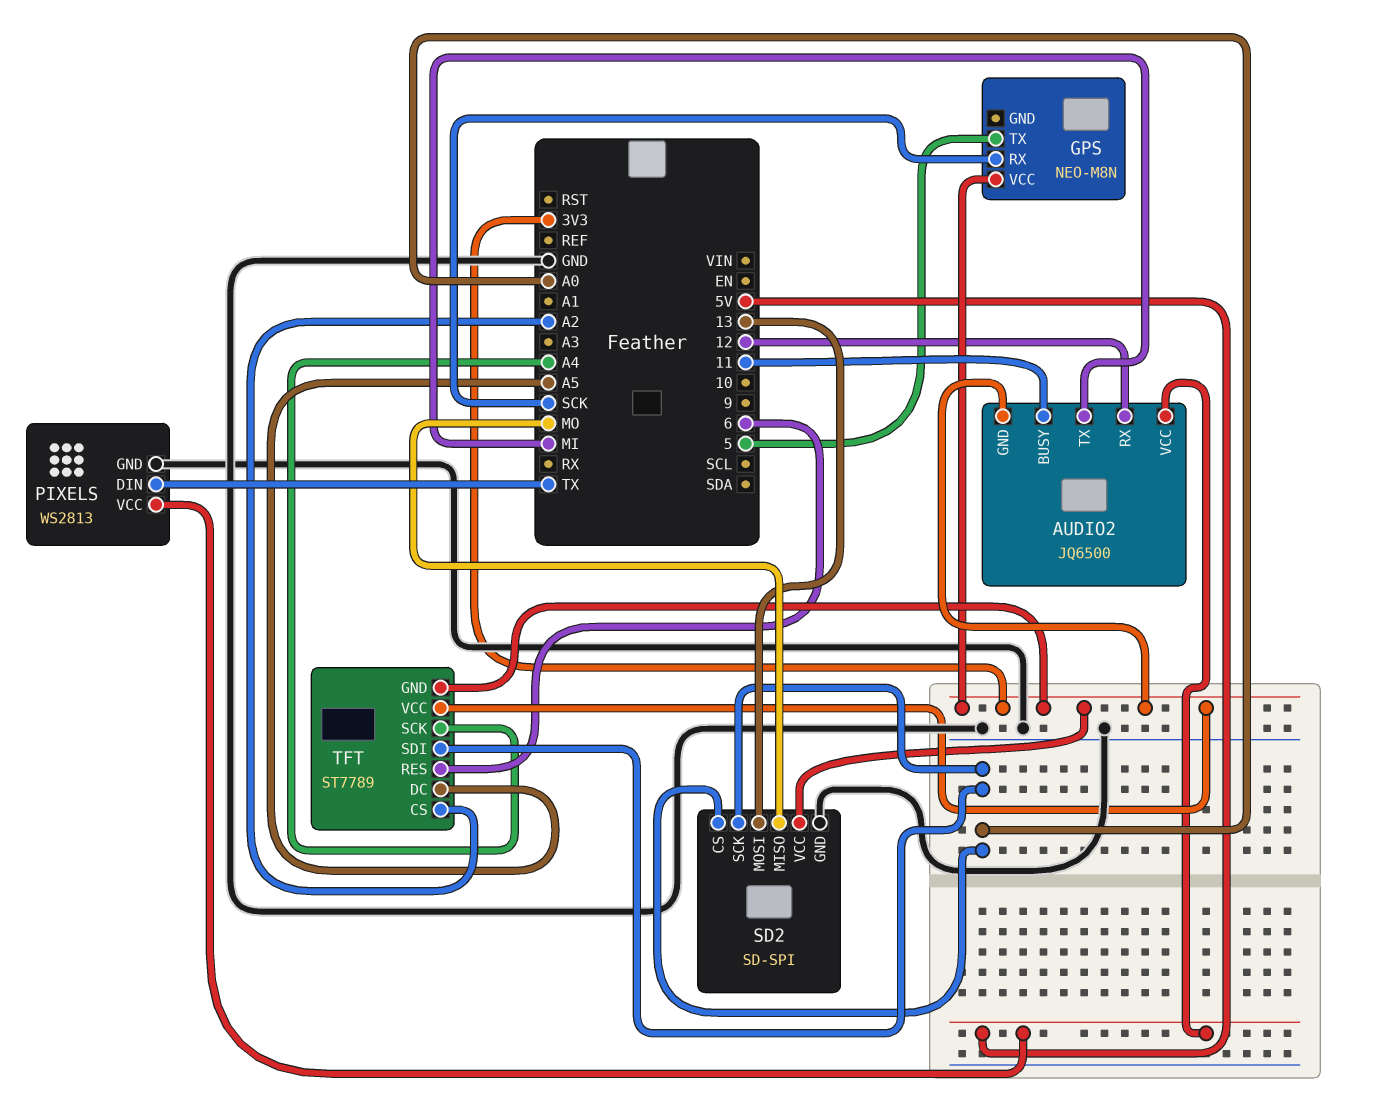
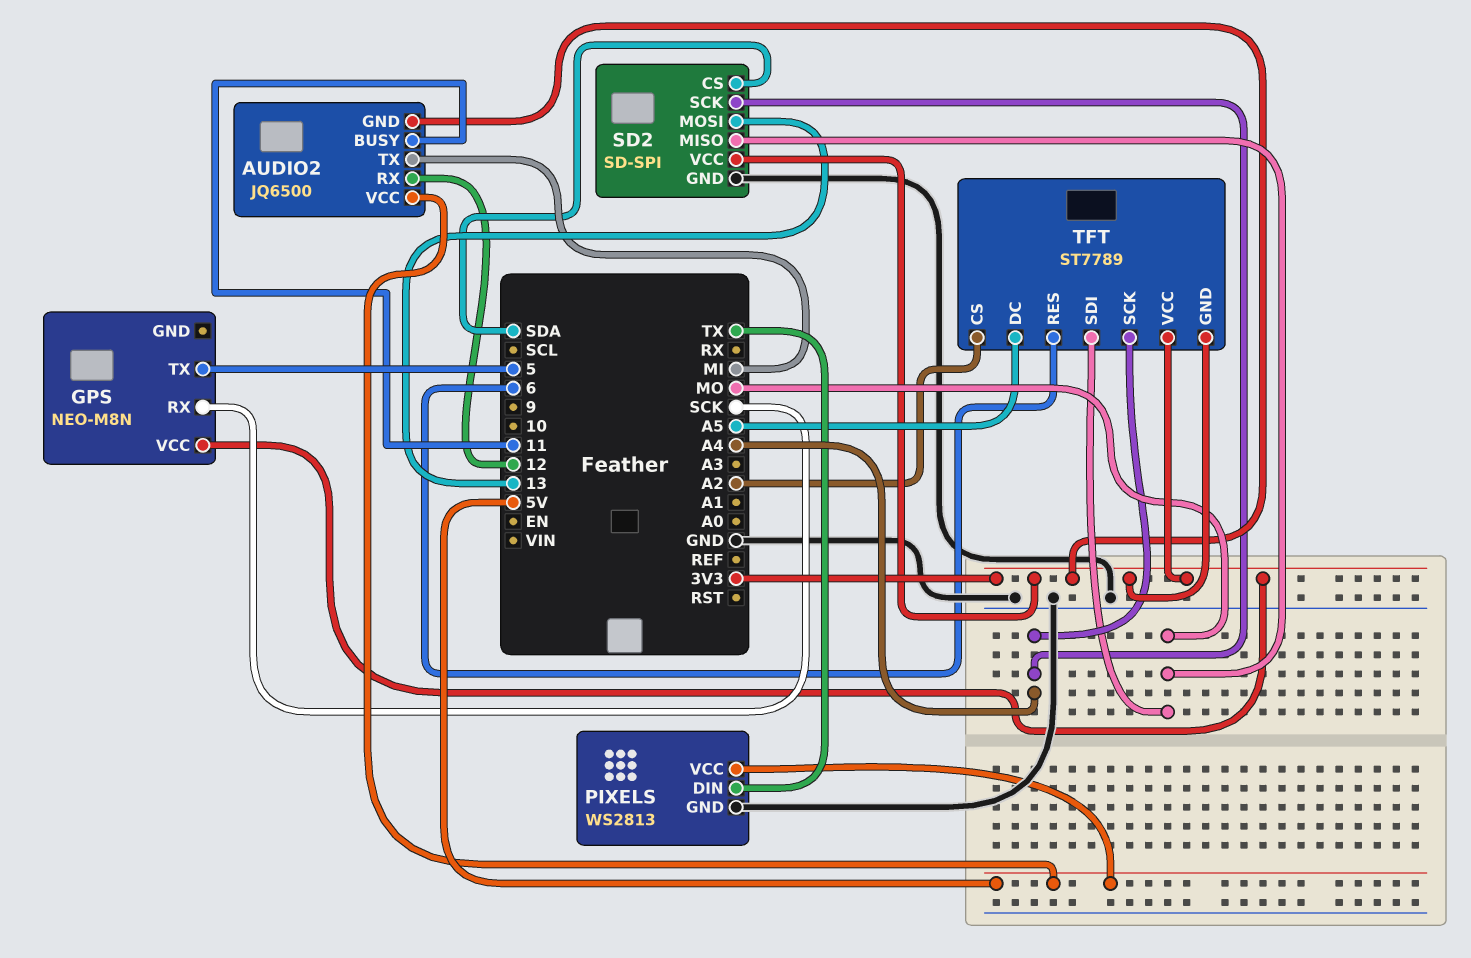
SD2 pin CS: A0 -> SDA
SD2 pin SCK: A0 -> A4
TFT pin SDI: A0 -> MO

